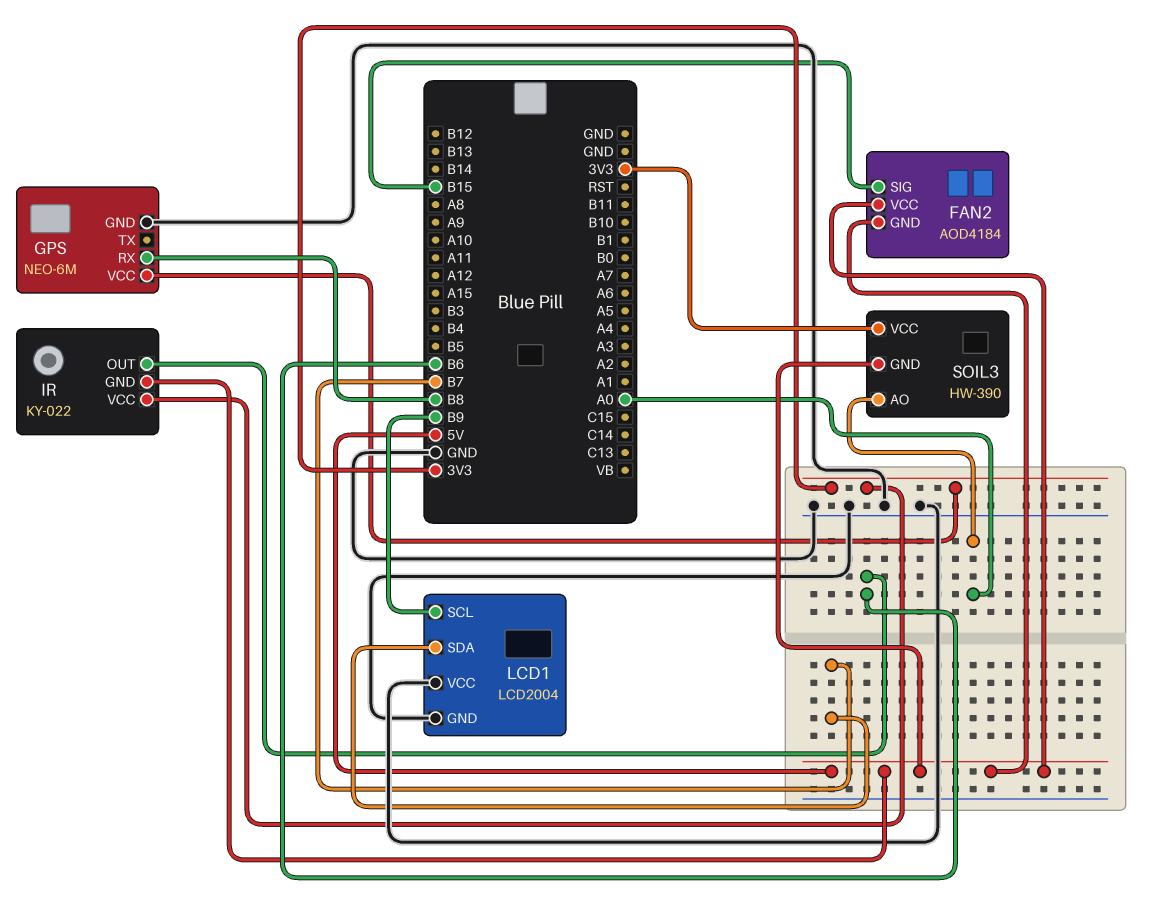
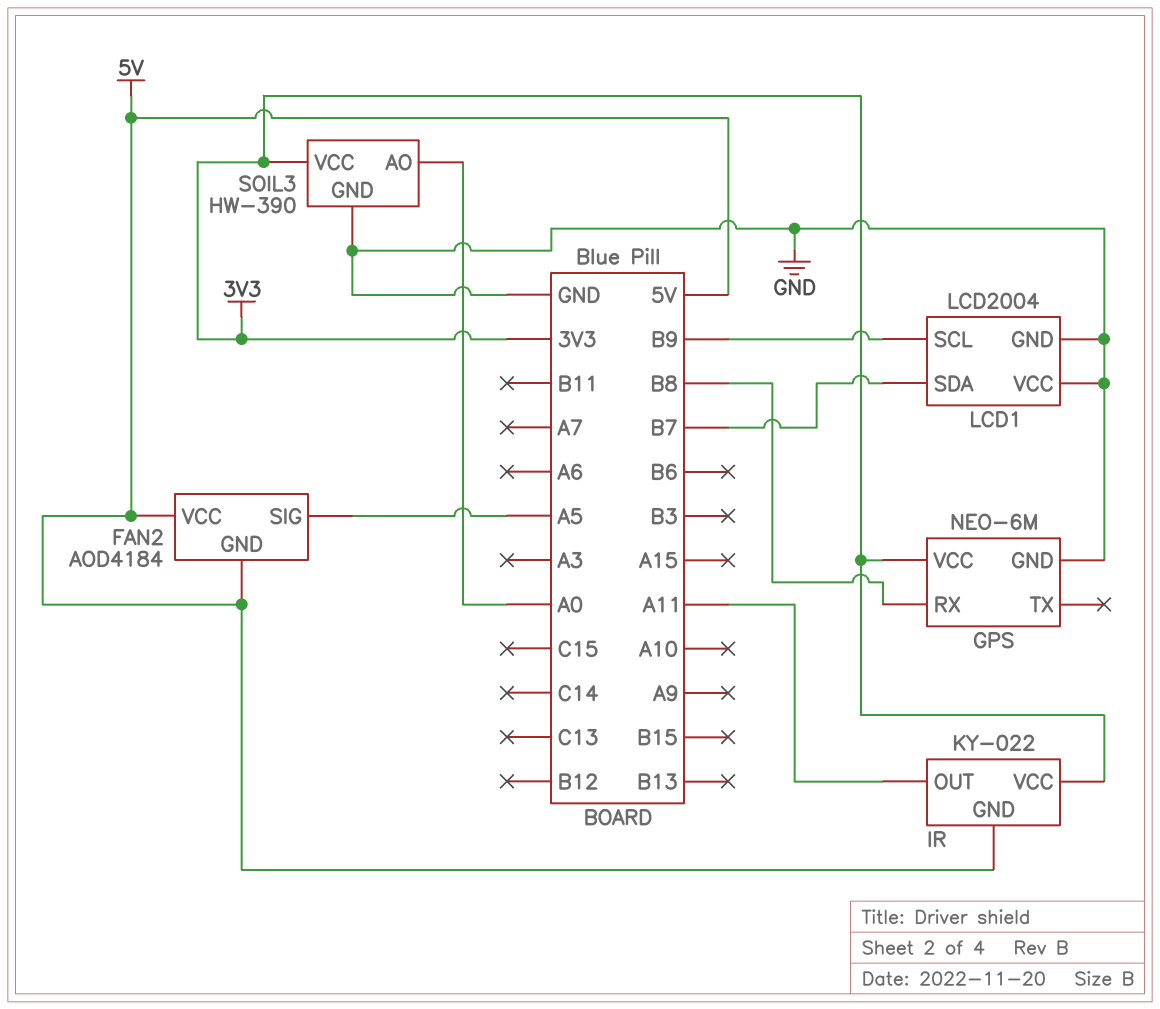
FAN2 pin SIG: B15 -> A5
IR pin OUT: B6 -> A11
SOIL3 pin GND: 5V -> GND

